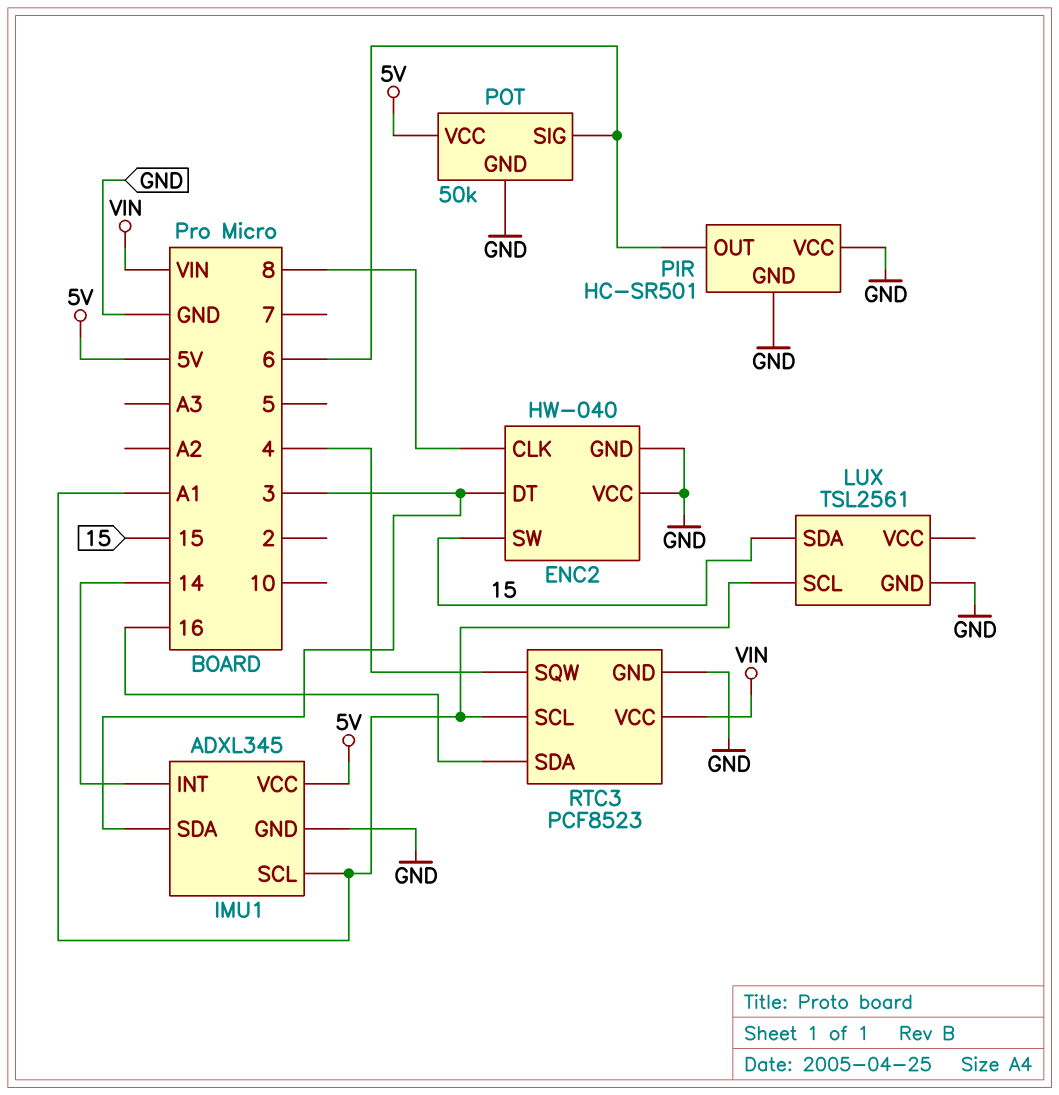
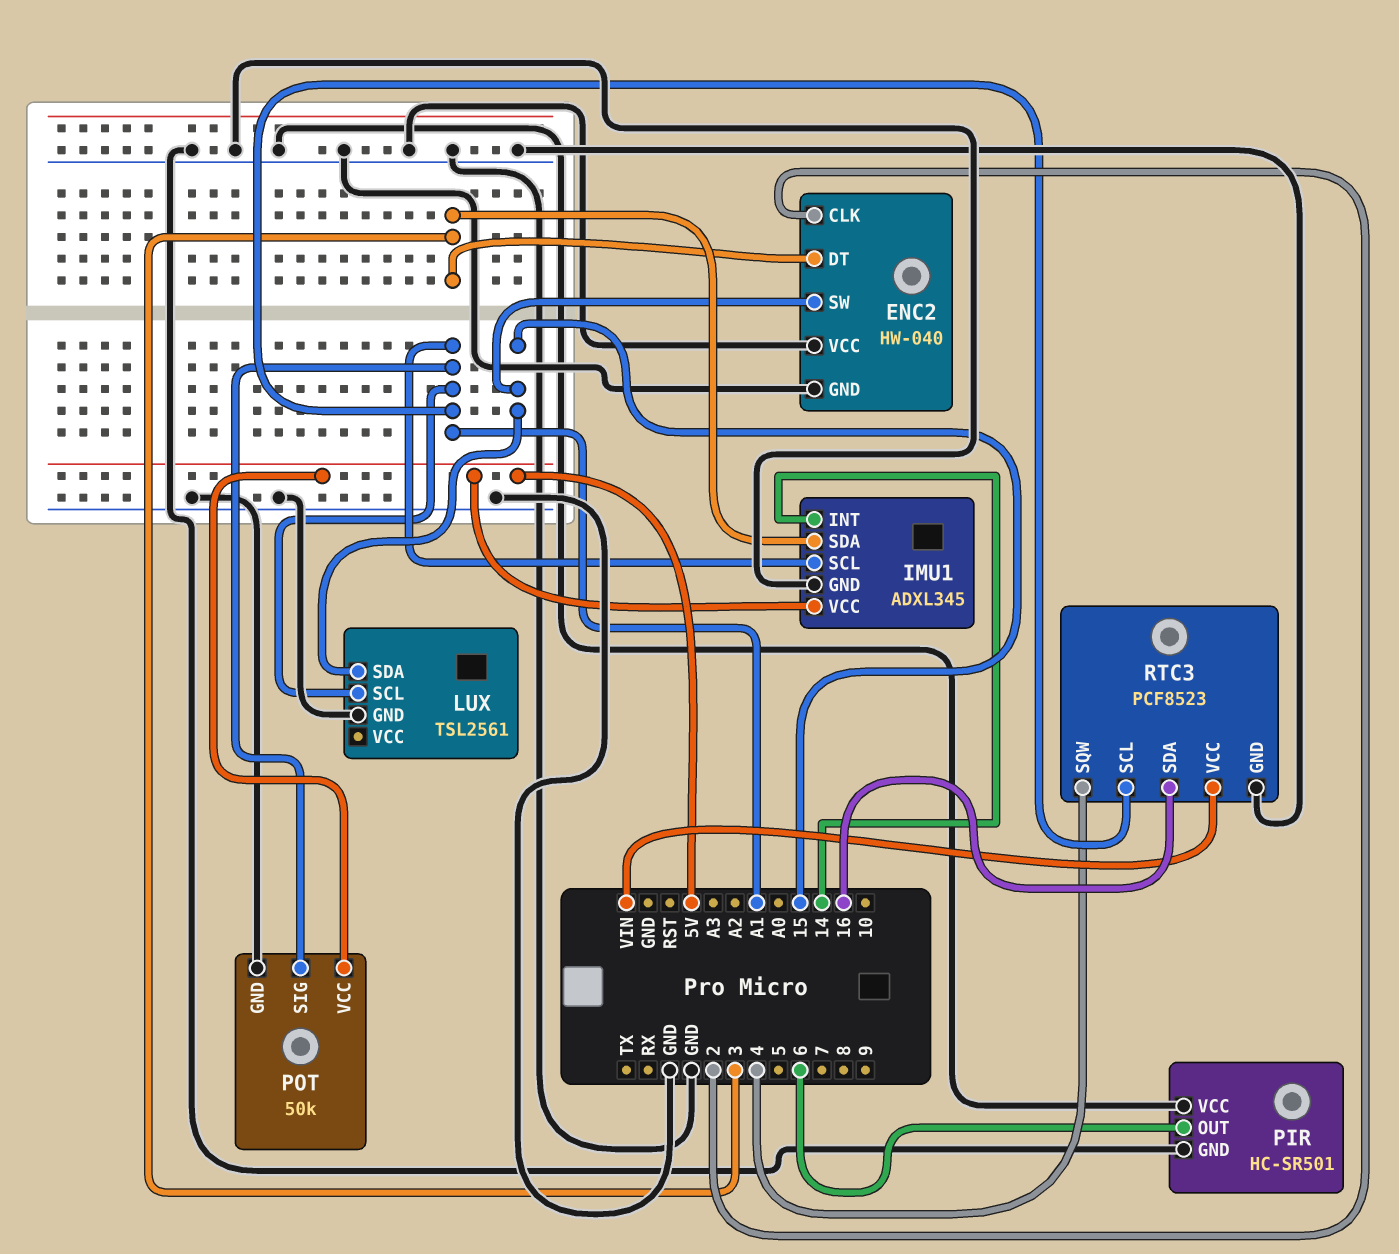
ENC2 pin CLK: 8 -> 2
POT pin SIG: 6 -> A1

